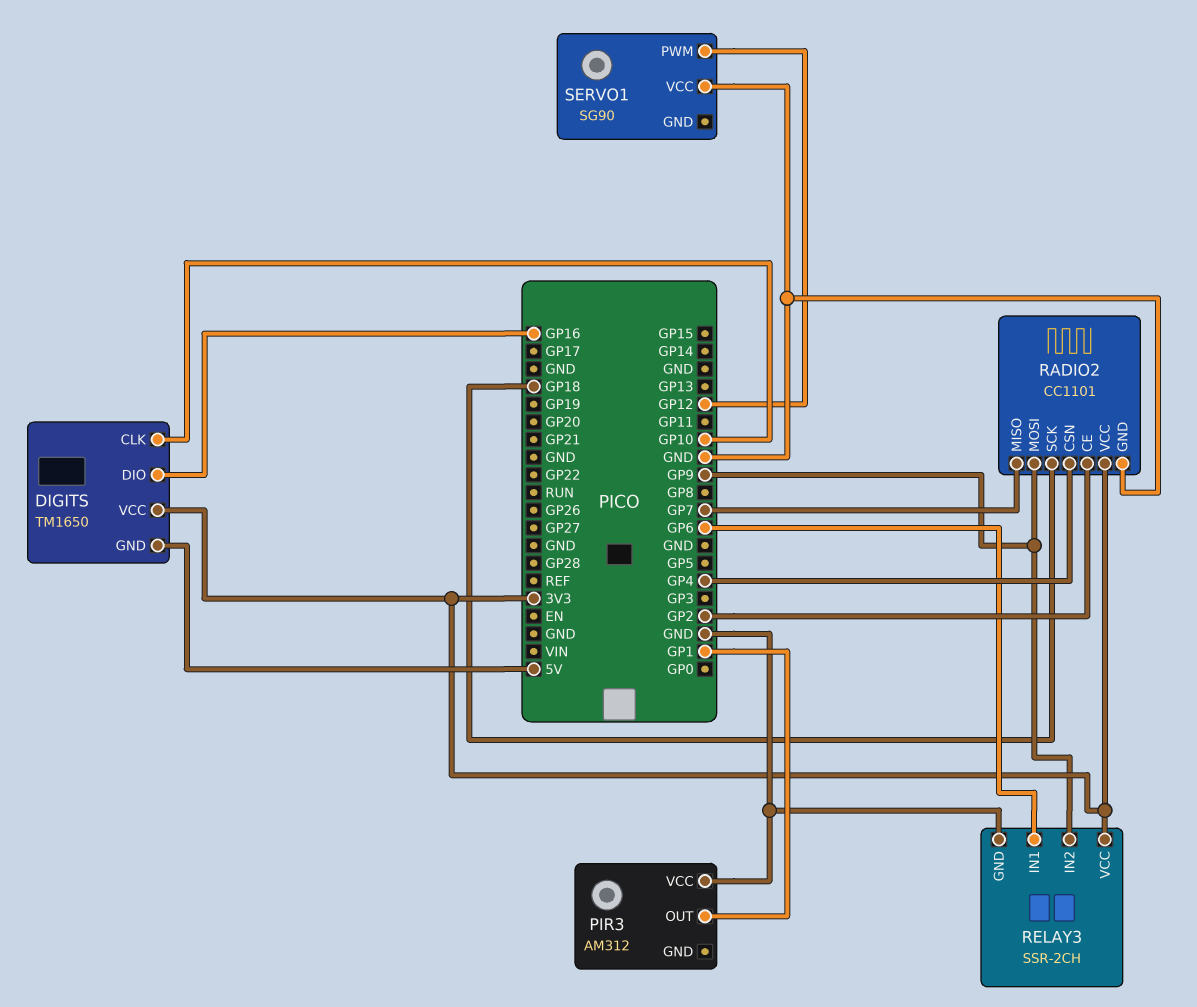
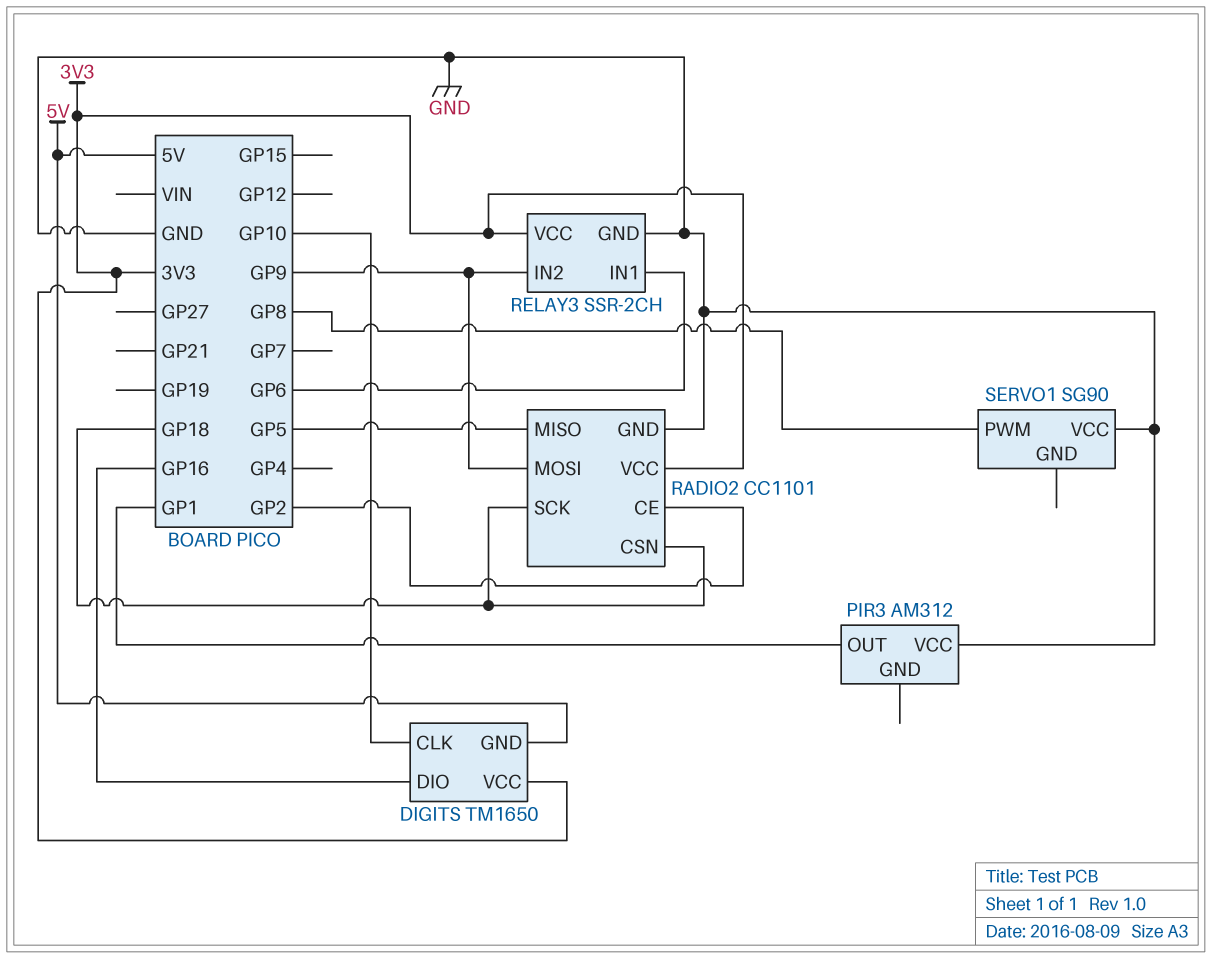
RADIO2 pin CSN: GP4 -> GP18
RADIO2 pin MISO: GP7 -> GP5
SERVO1 pin PWM: GP12 -> GP8

